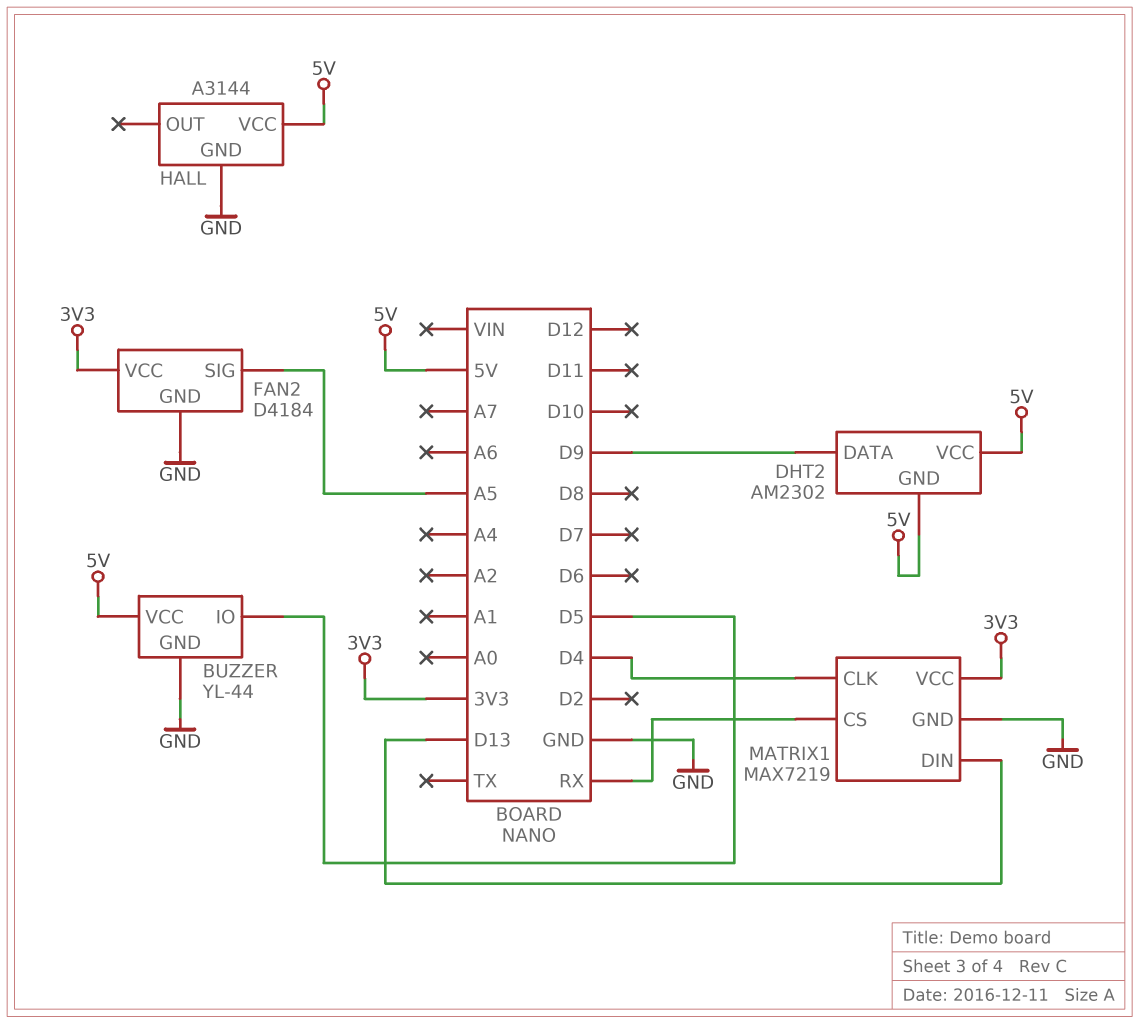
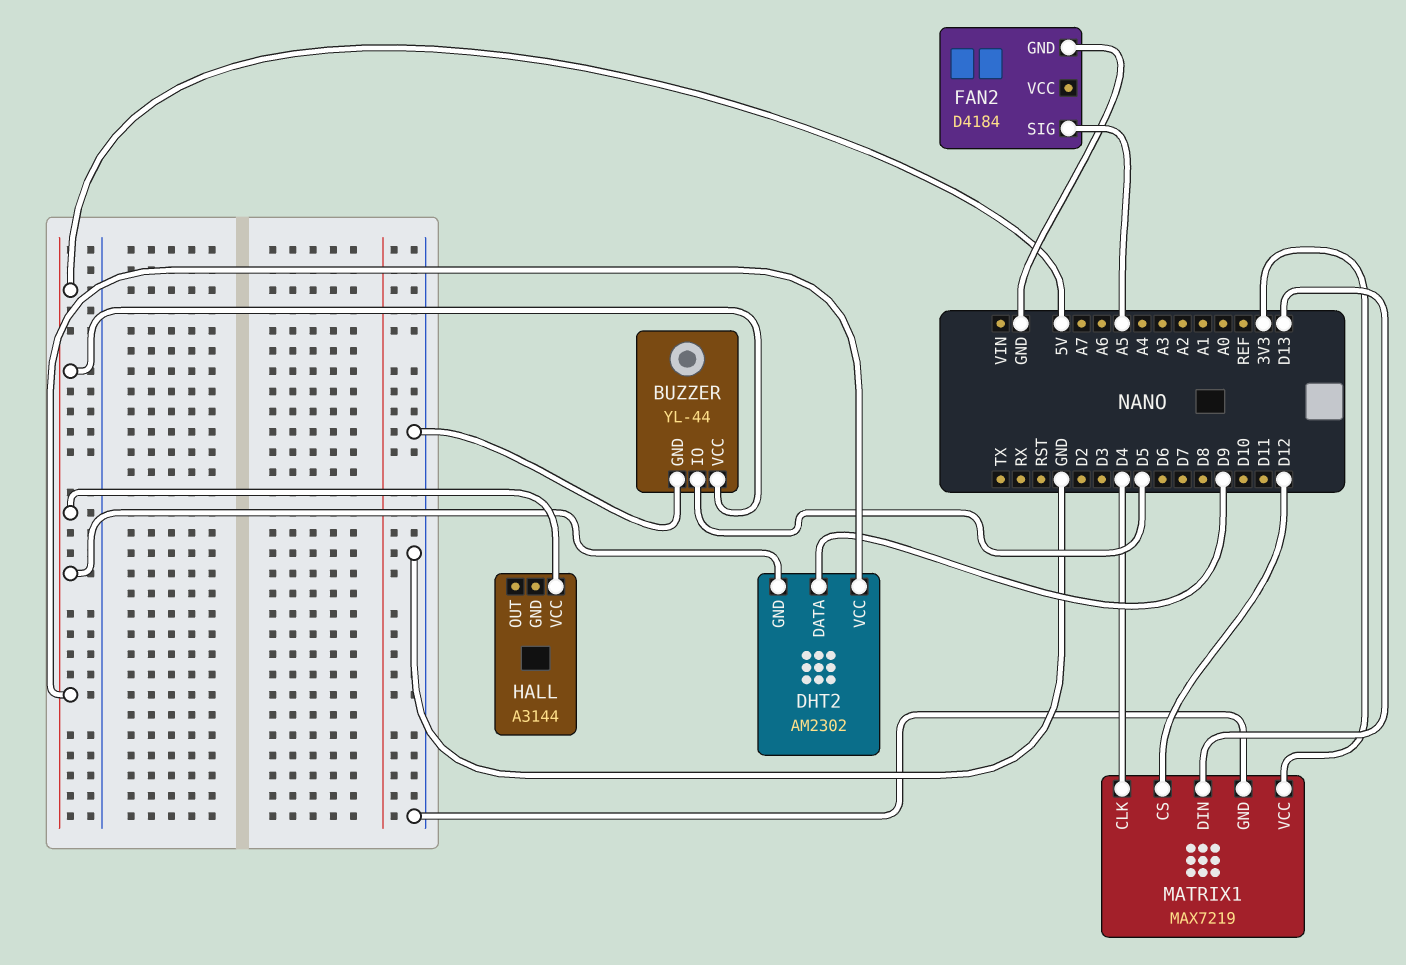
FAN2 pin VCC: 3V3 -> none
HALL pin GND: GND -> none
MATRIX1 pin CS: RX -> D12

